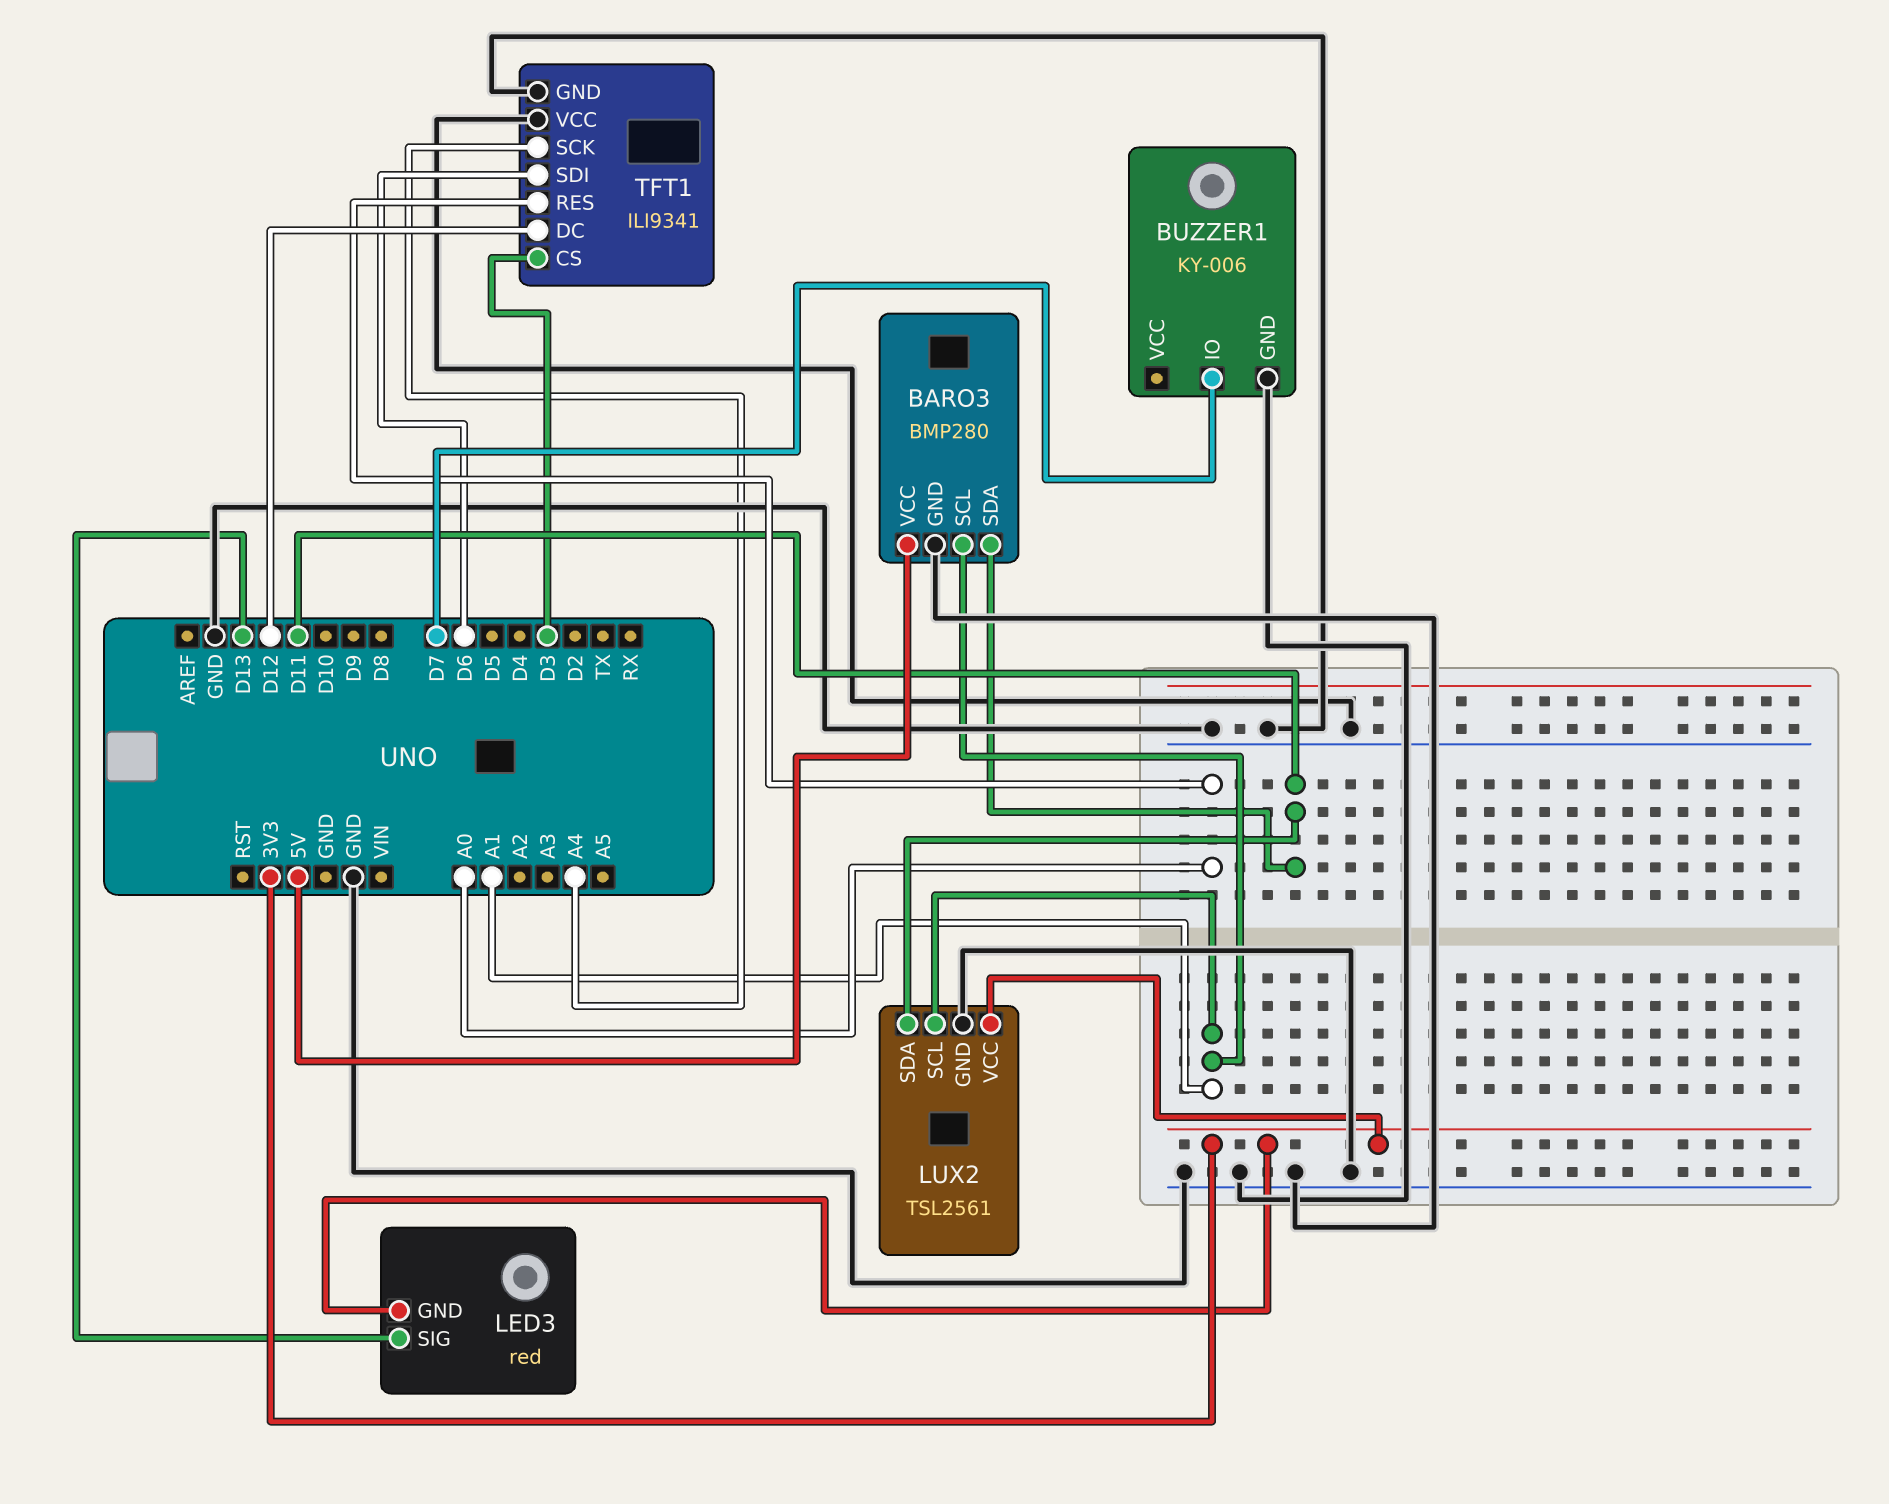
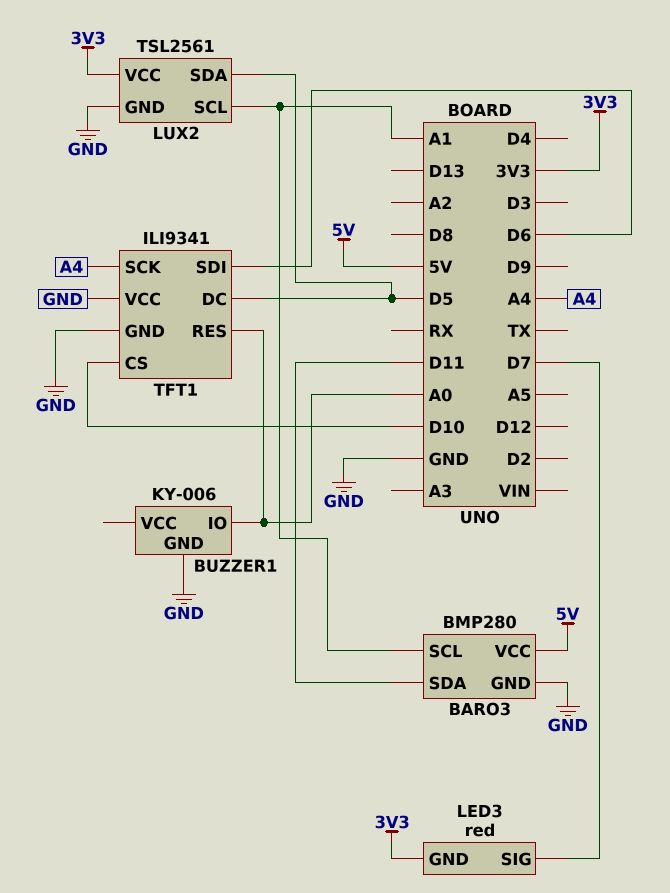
BUZZER1 pin IO: D7 -> A0
LED3 pin SIG: D13 -> D7
LUX2 pin SDA: D11 -> D5
TFT1 pin CS: D3 -> D10
TFT1 pin DC: D12 -> D5

